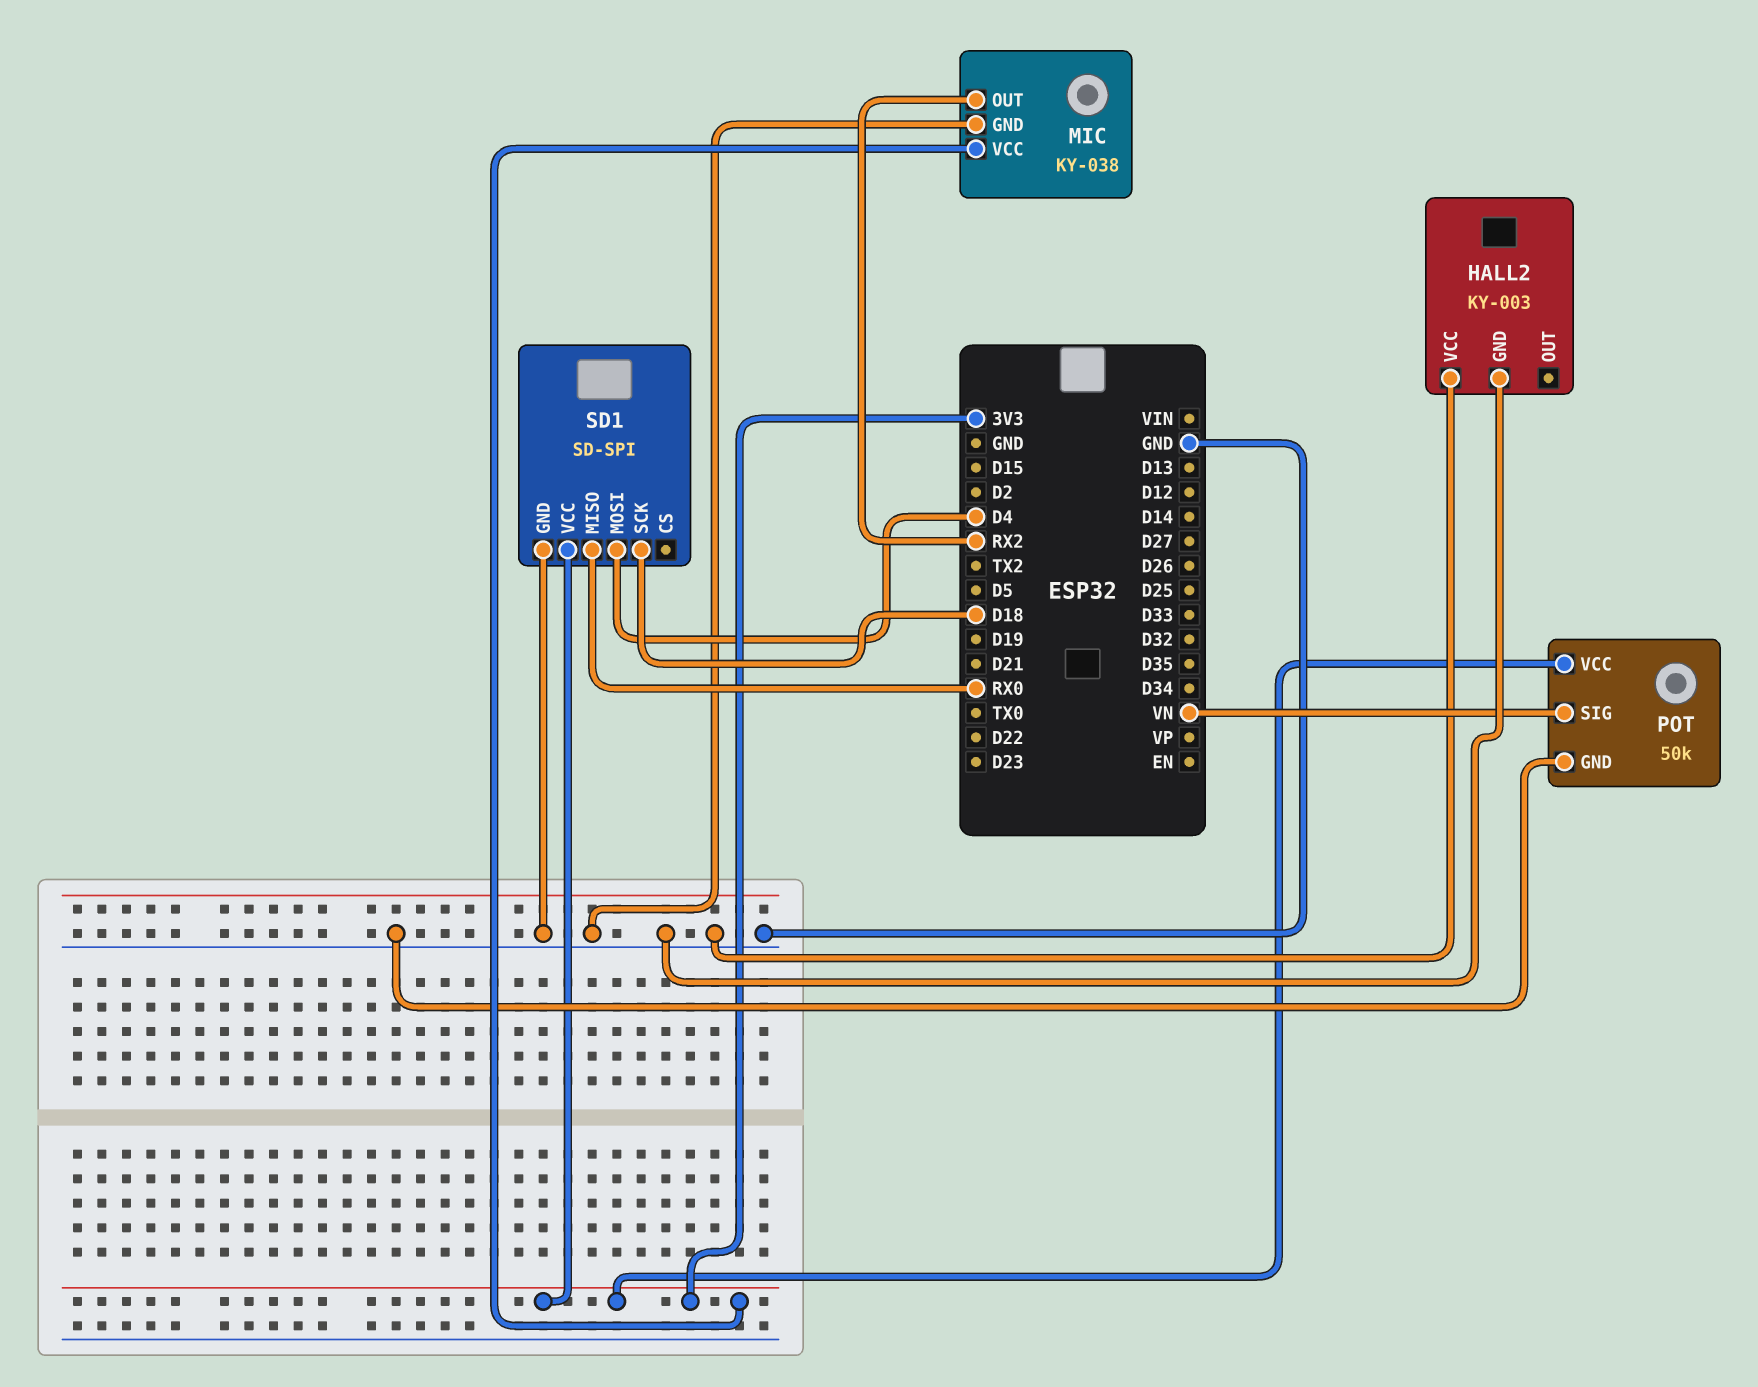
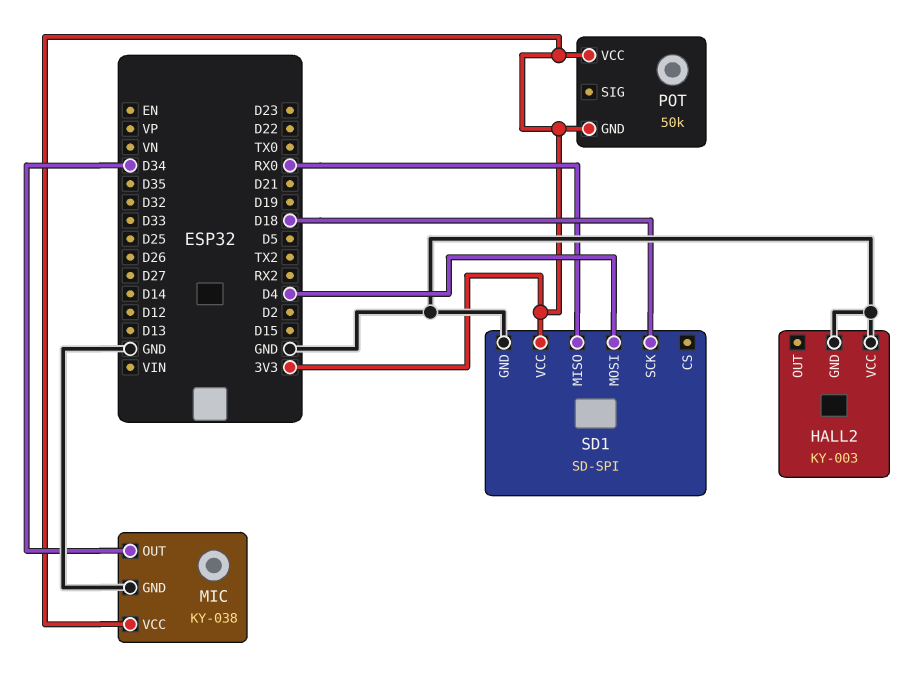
MIC pin OUT: RX2 -> D34
POT pin GND: GND -> 3V3
POT pin SIG: VN -> none

